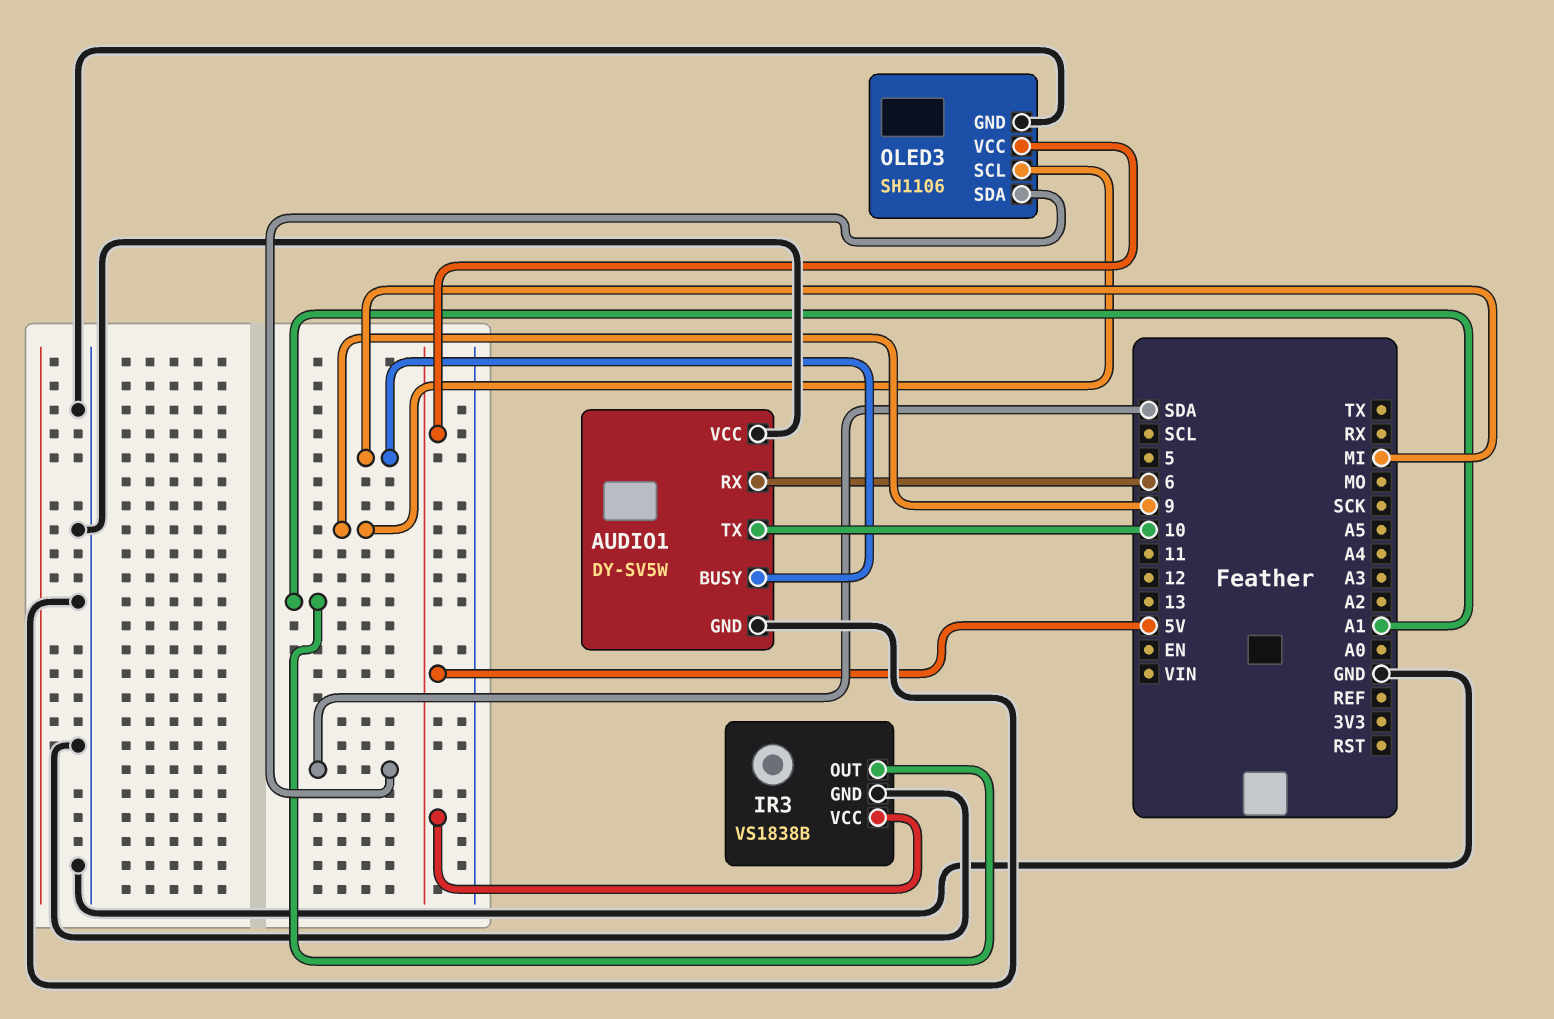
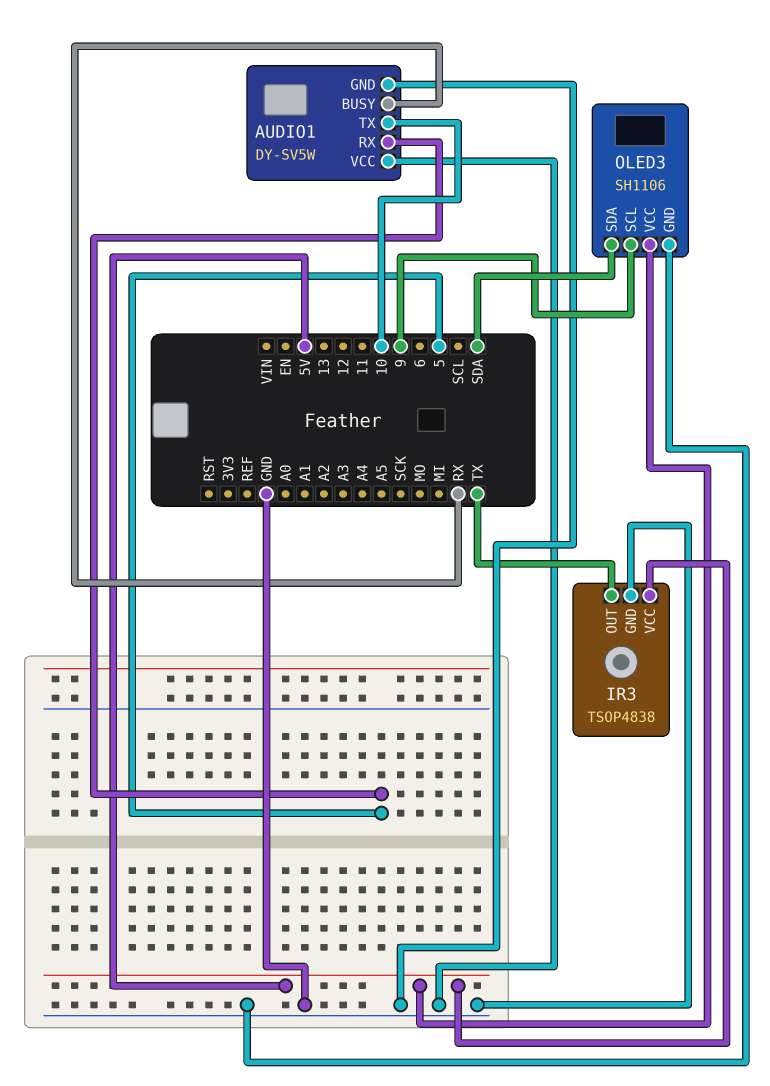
AUDIO1 pin BUSY: MI -> RX
AUDIO1 pin RX: 6 -> 5
IR3: VS1838B -> TSOP4838
IR3 pin OUT: A1 -> TX

